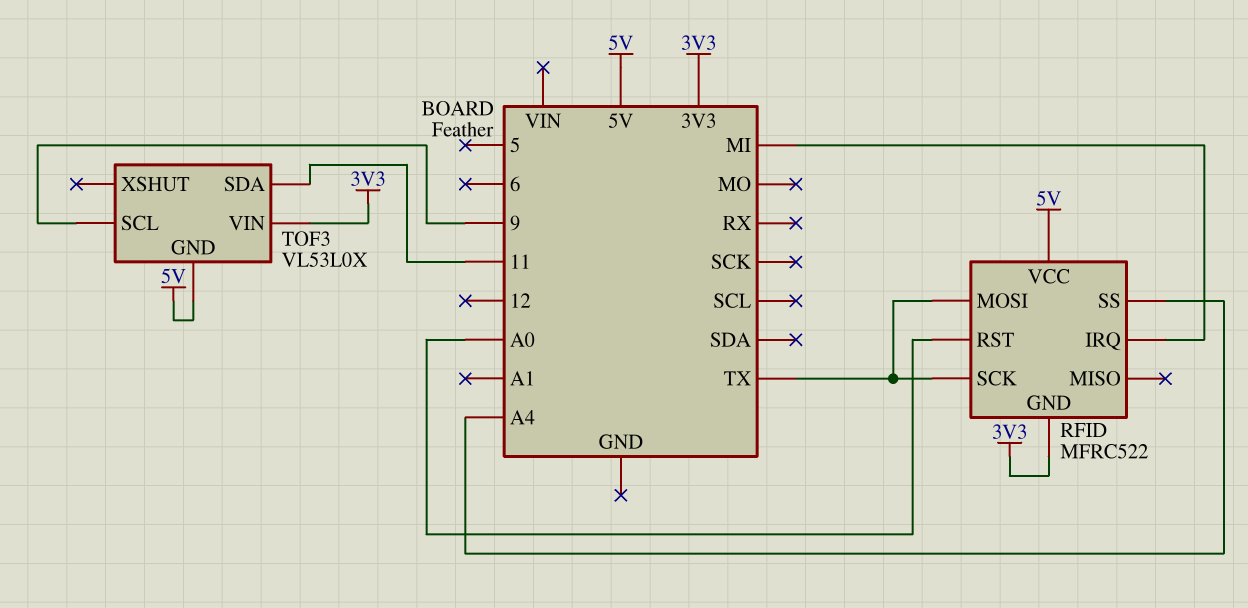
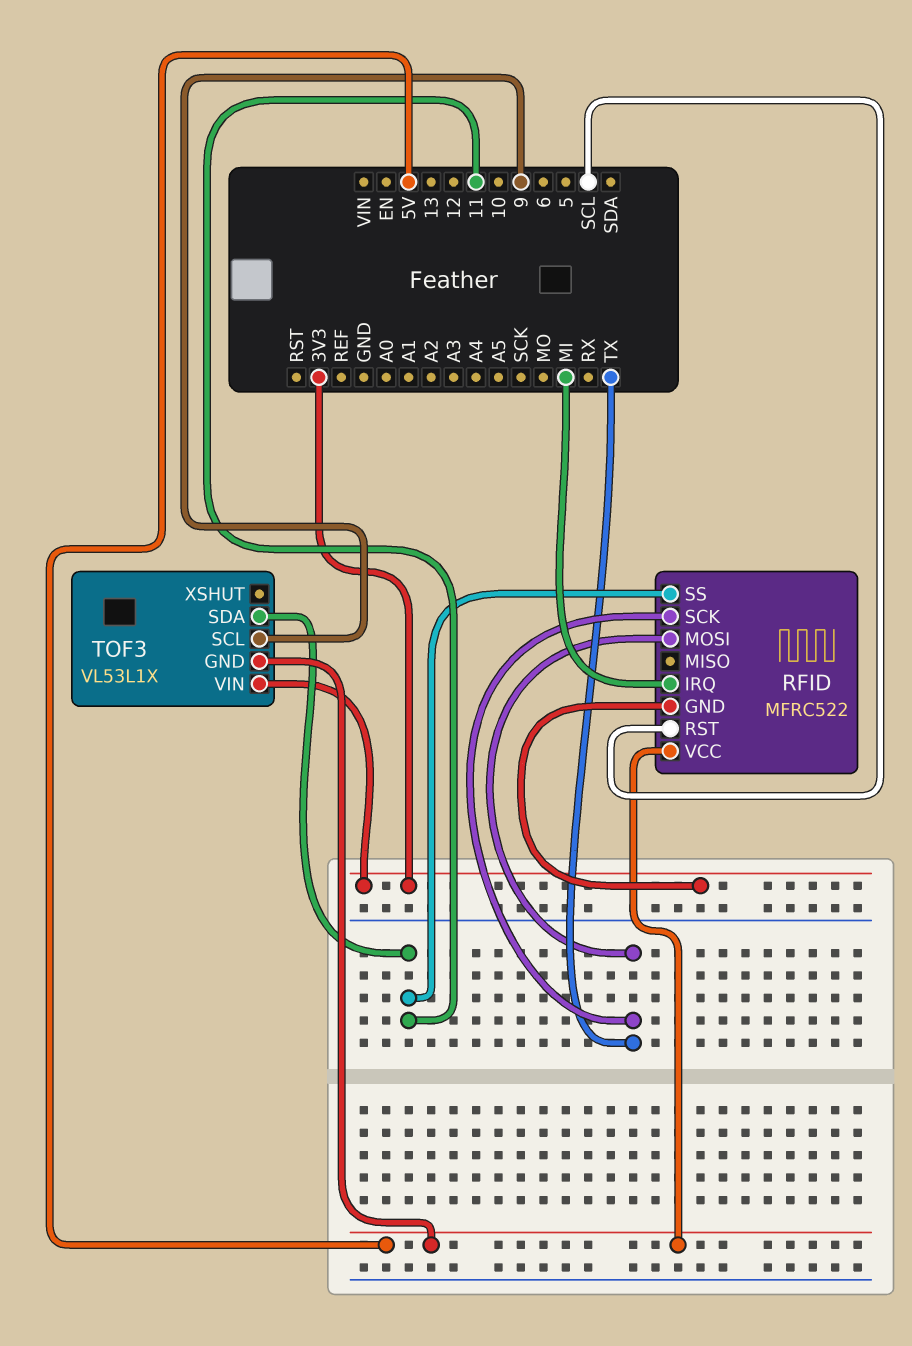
RFID pin RST: A0 -> SCL
RFID pin SS: A4 -> 11
TOF3: VL53L0X -> VL53L1X

